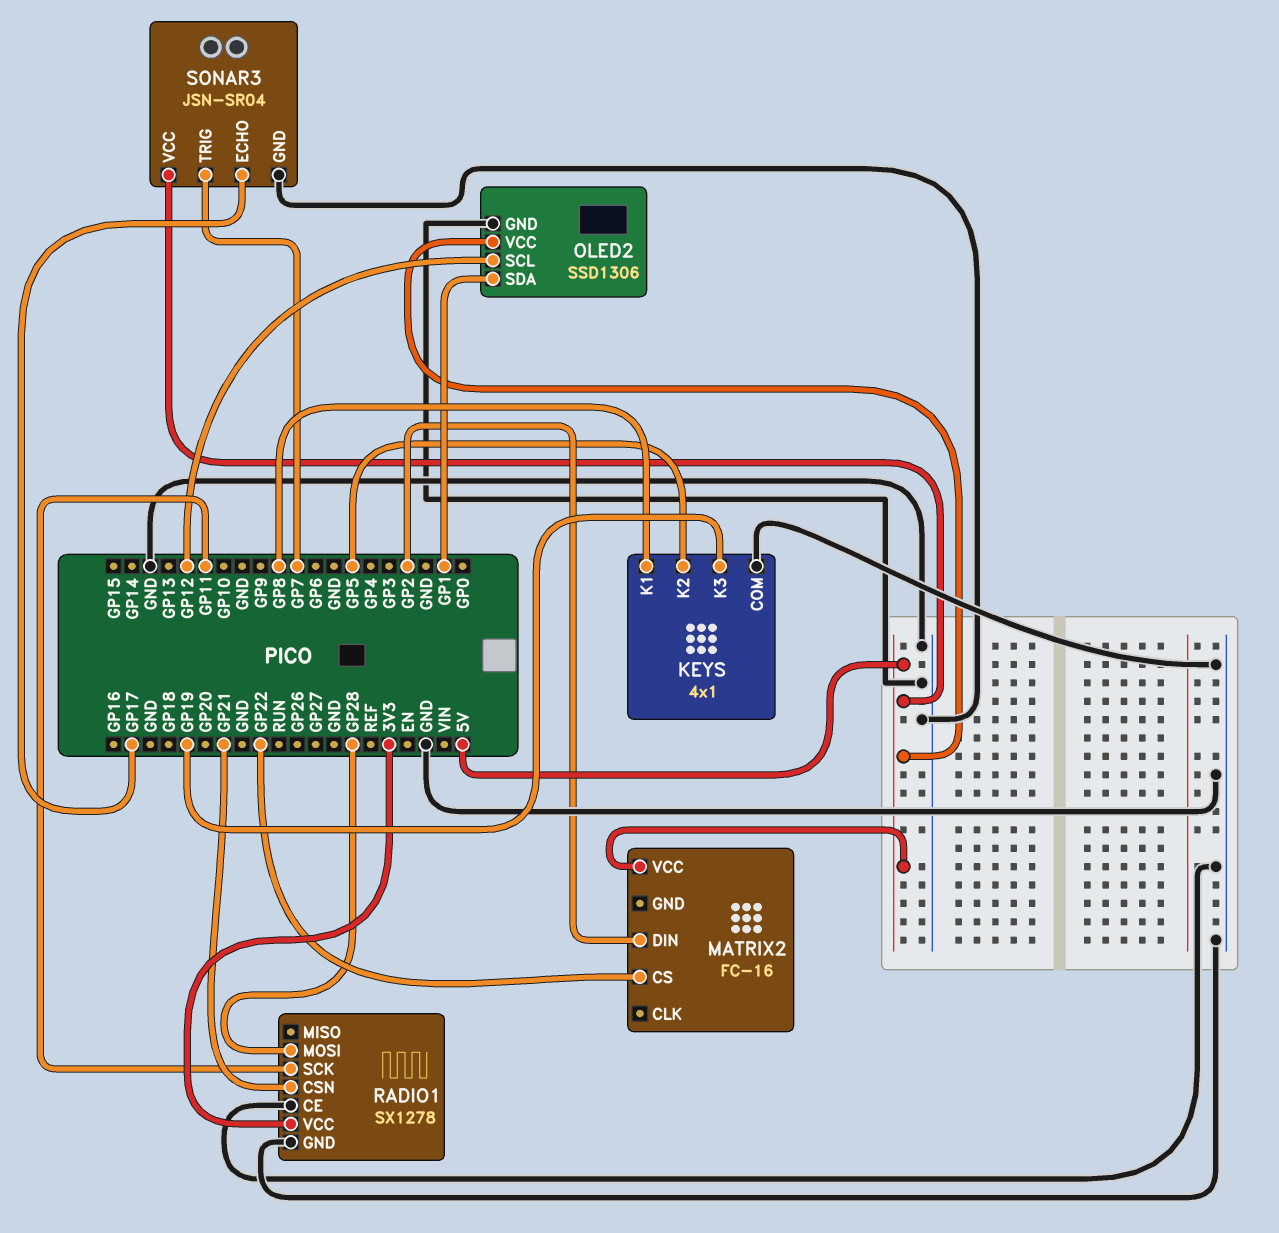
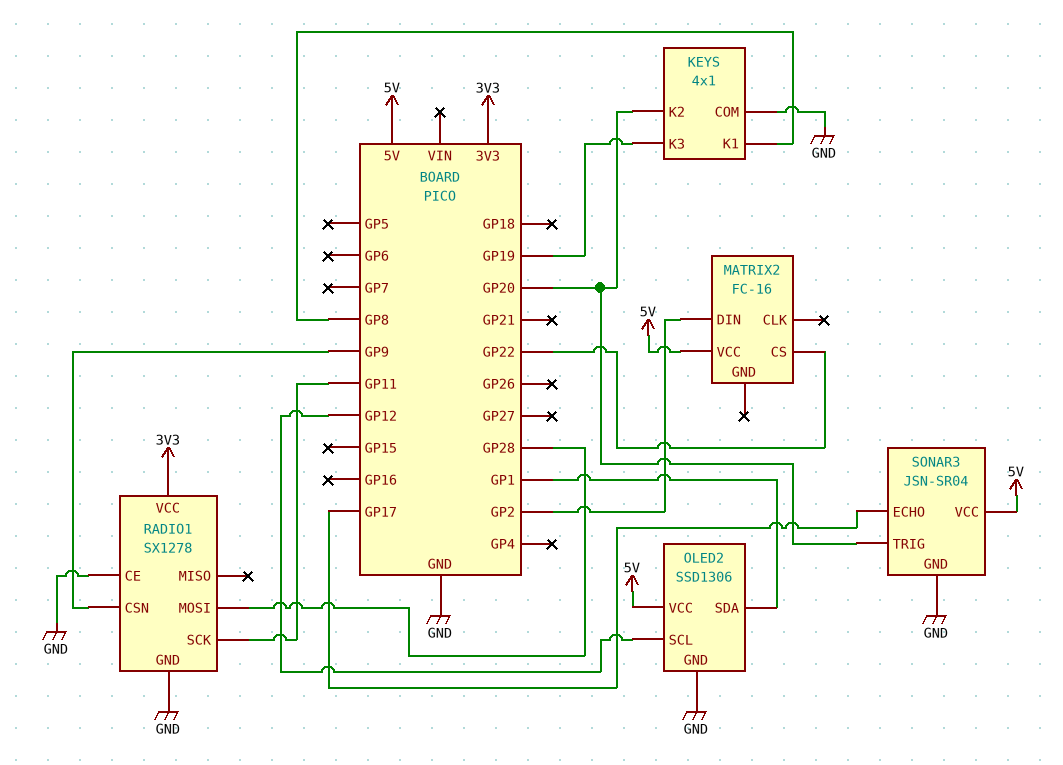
KEYS pin K2: GP5 -> GP20
RADIO1 pin CSN: GP21 -> GP9
SONAR3 pin TRIG: GP7 -> GP20

